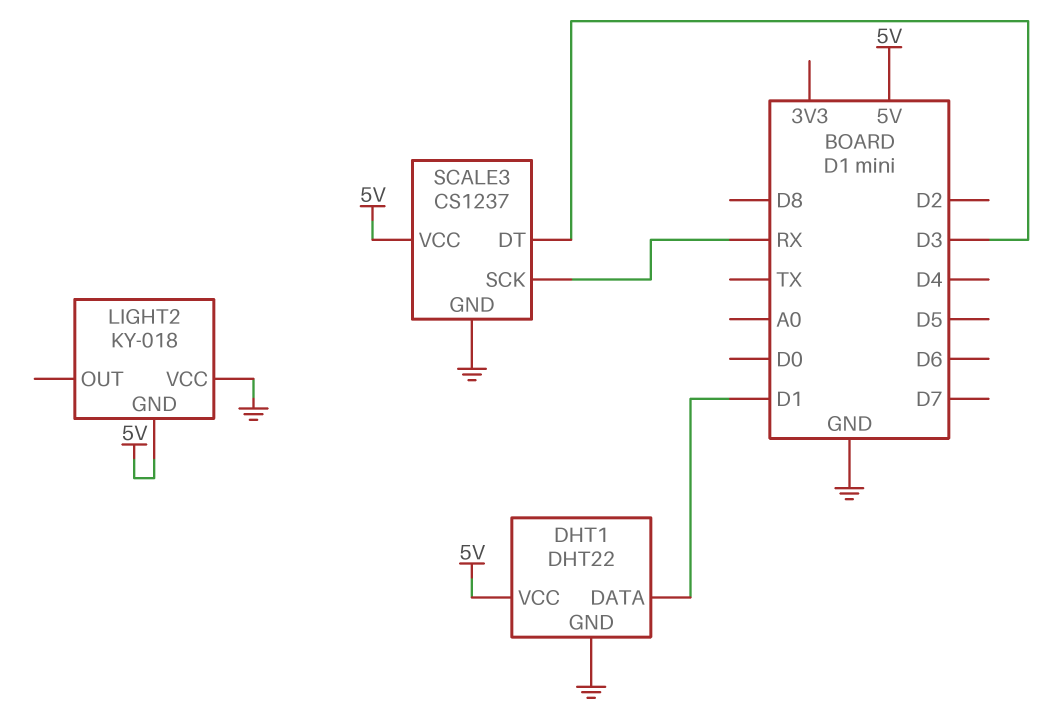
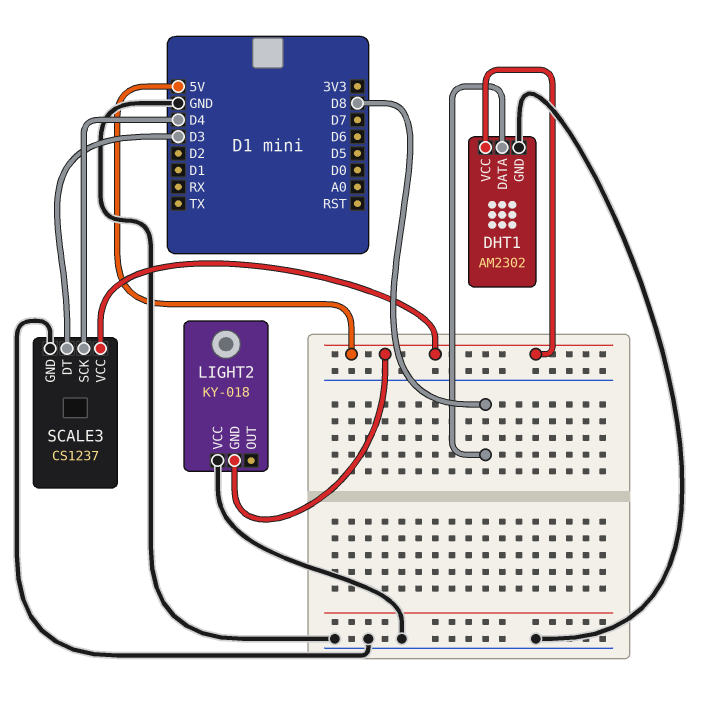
DHT1: DHT22 -> AM2302
DHT1 pin DATA: D1 -> D8
SCALE3 pin SCK: RX -> D4

